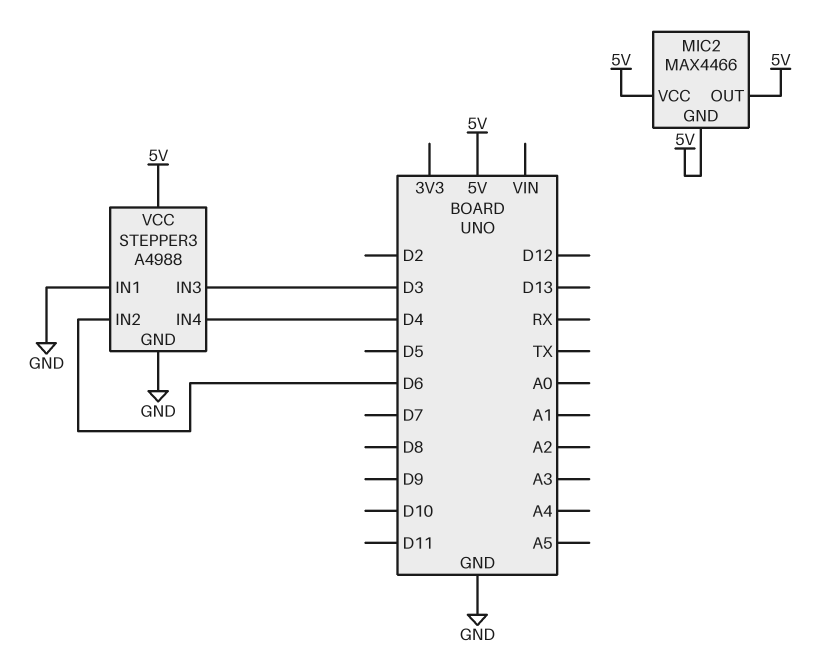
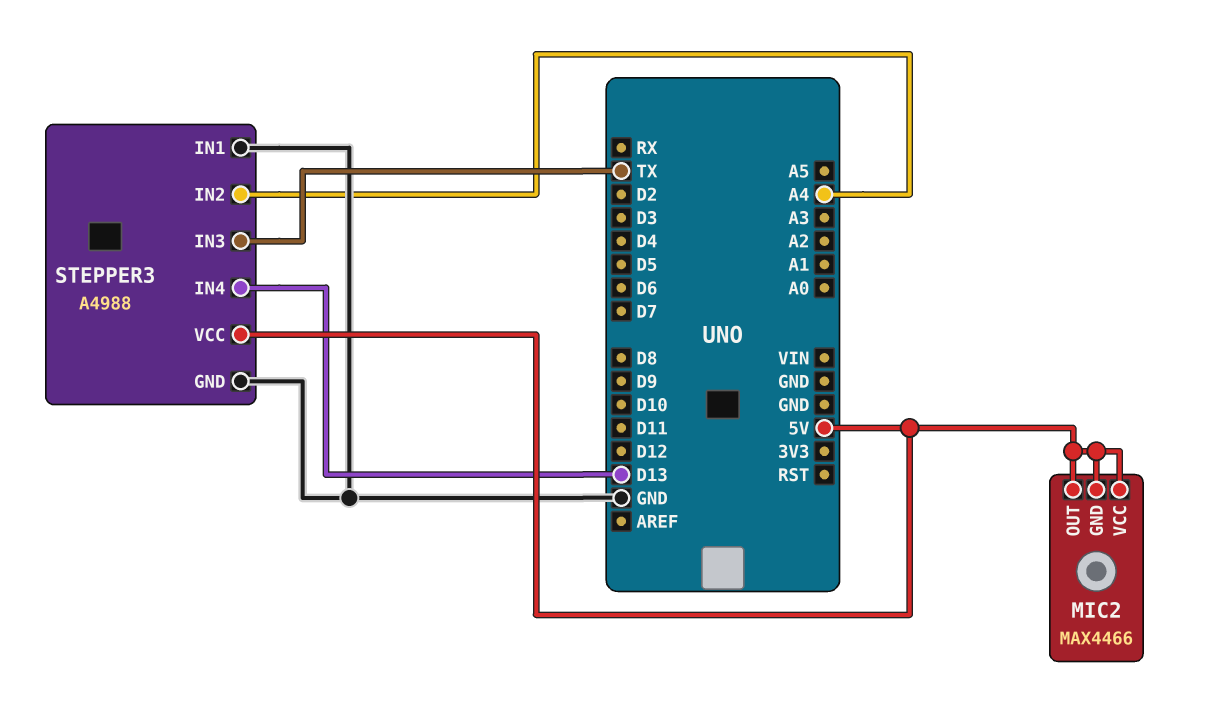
STEPPER3 pin IN2: D6 -> A4
STEPPER3 pin IN3: D3 -> TX
STEPPER3 pin IN4: D4 -> D13

